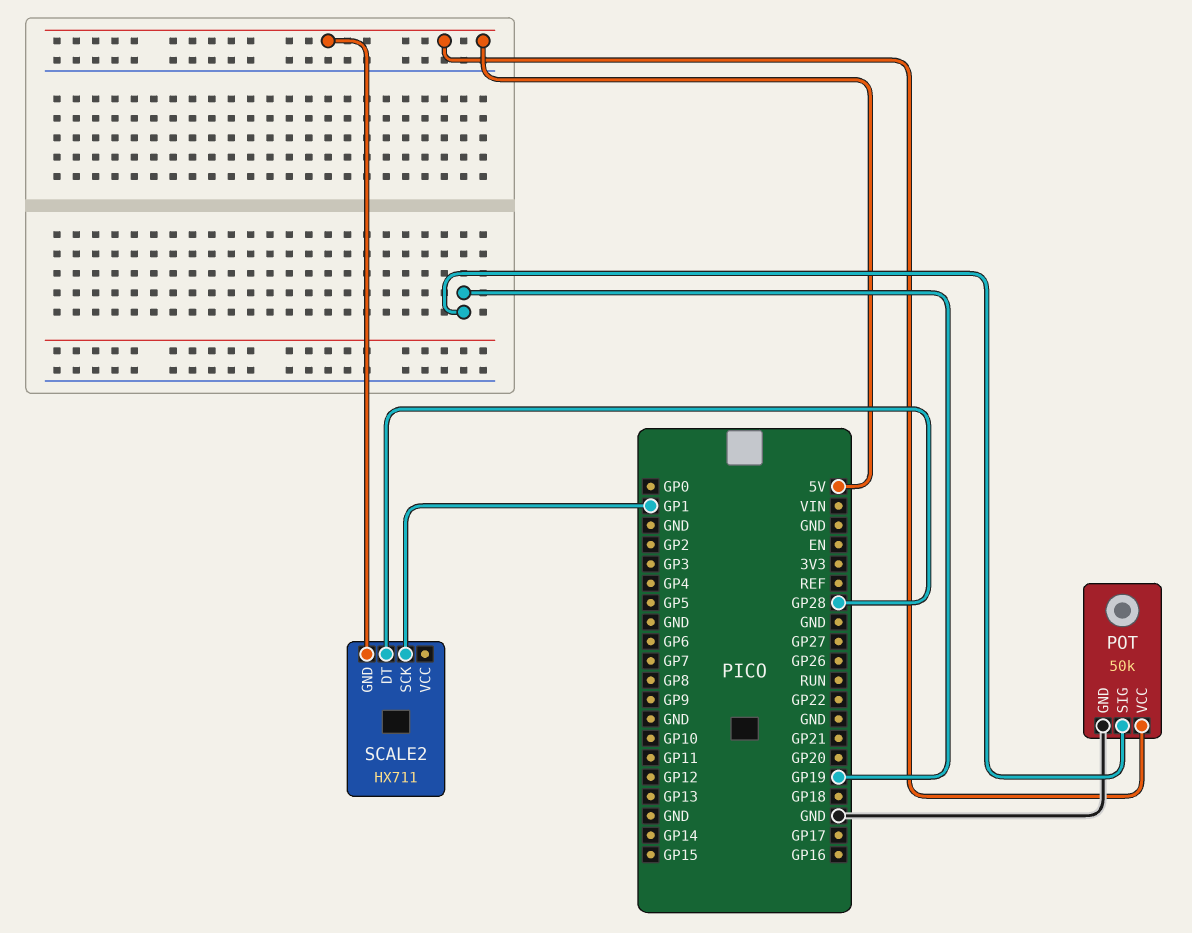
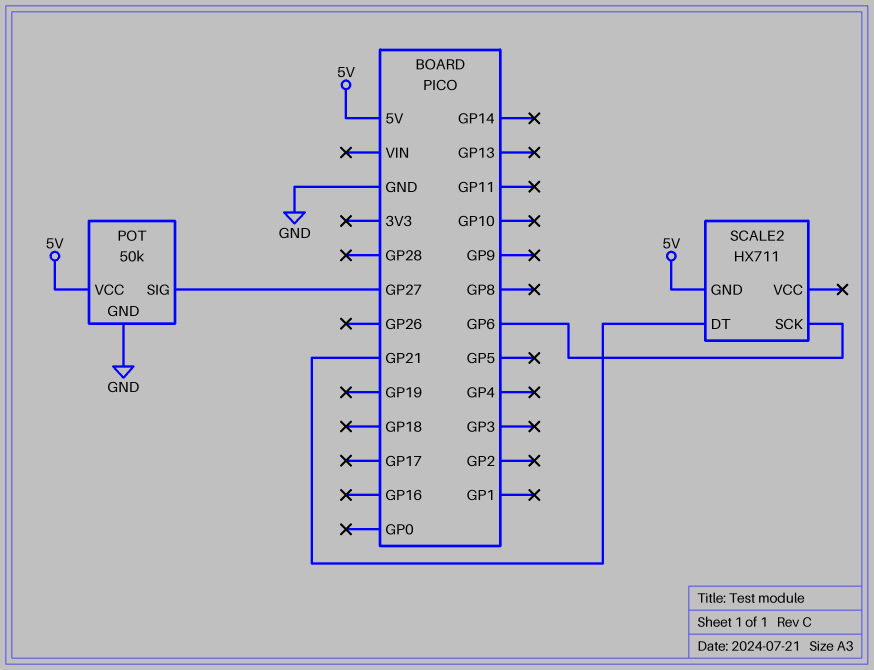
POT pin SIG: GP19 -> GP27
SCALE2 pin DT: GP28 -> GP21
SCALE2 pin SCK: GP1 -> GP6

